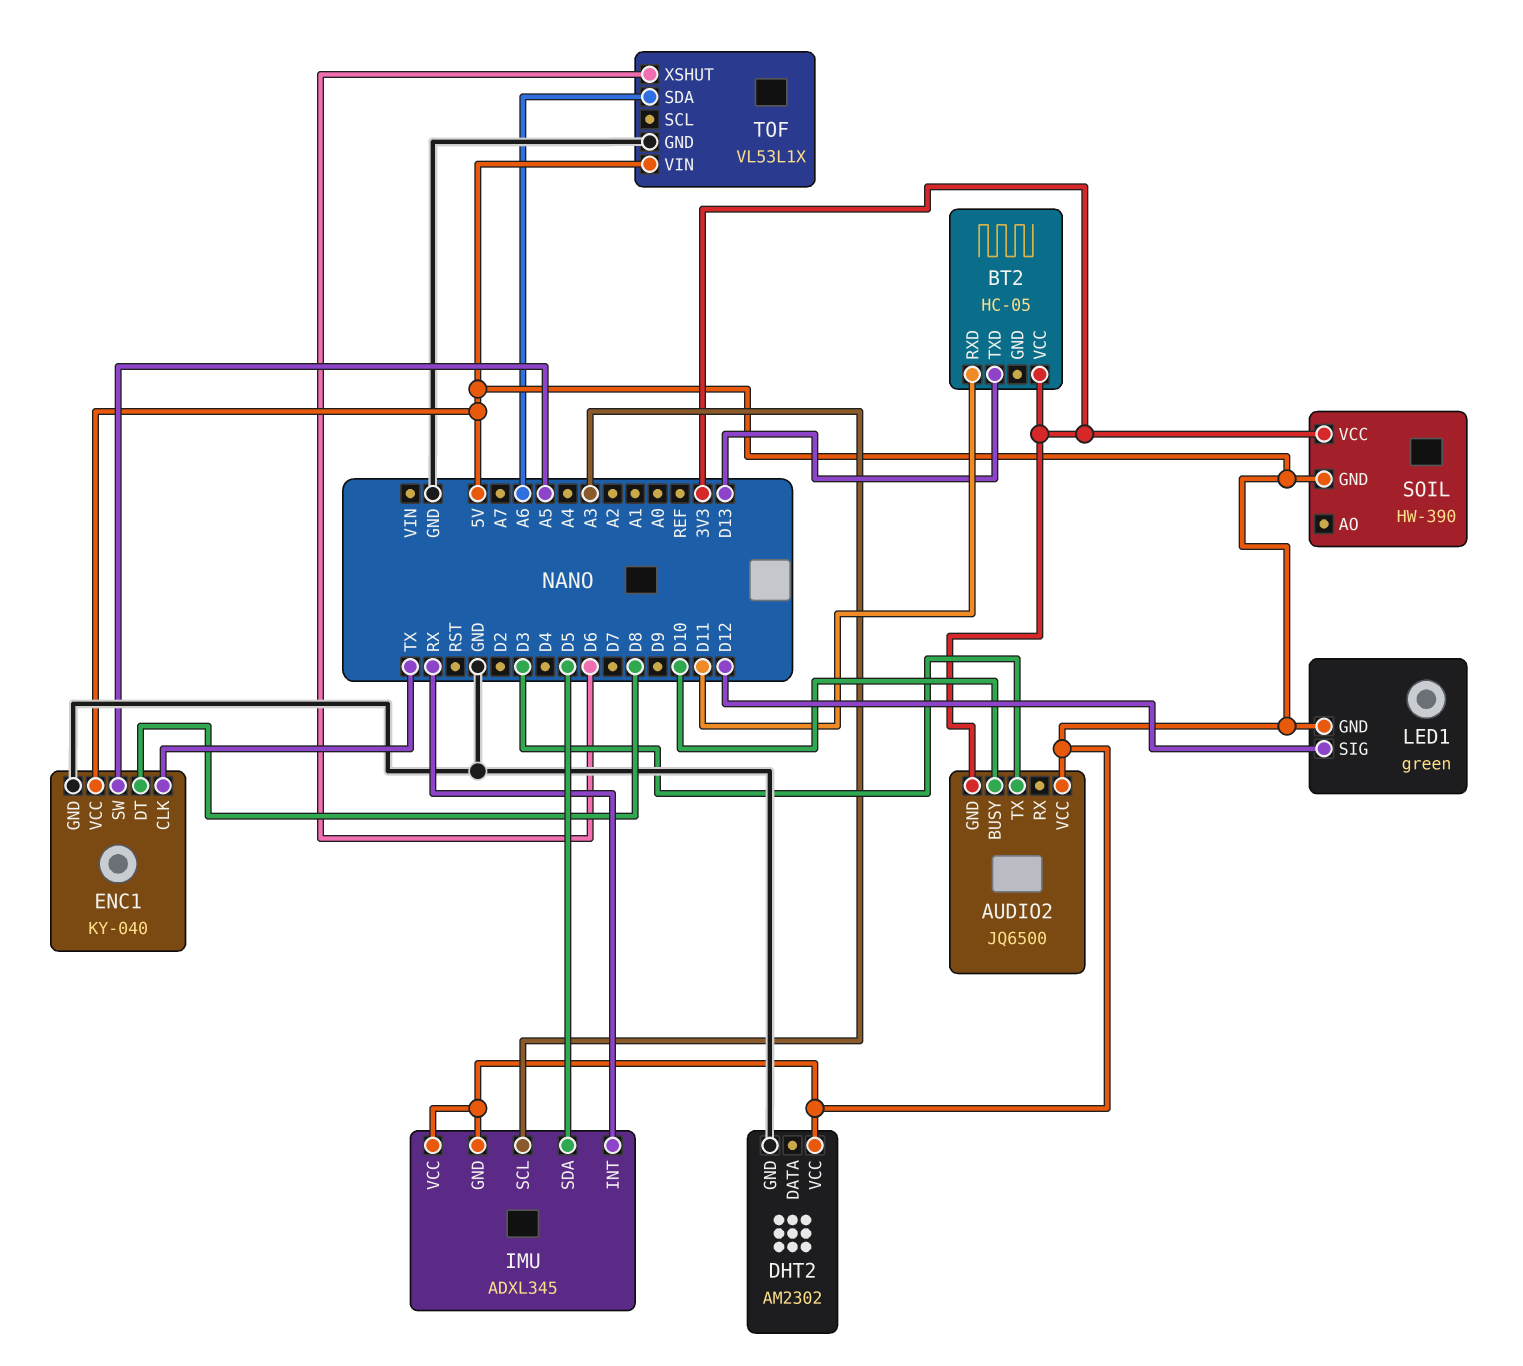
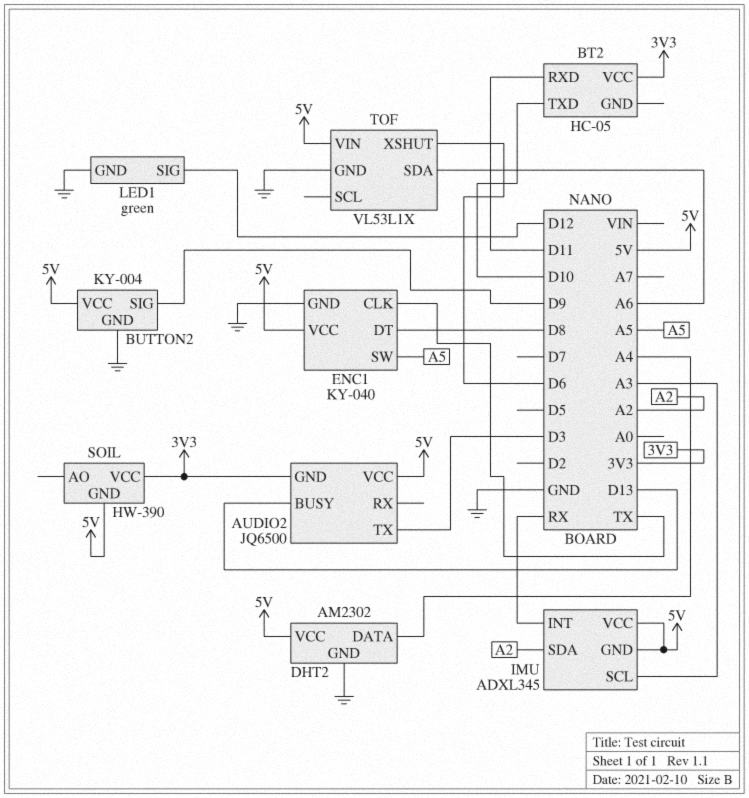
AUDIO2 pin BUSY: D10 -> D13
BT2 pin TXD: D13 -> D10
BUTTON2: none -> KY-004
BUTTON2 pin GND: none -> GND
BUTTON2 pin SIG: none -> D9
BUTTON2 pin VCC: none -> 5V
DHT2 pin DATA: none -> A4
IMU pin SDA: D5 -> A2
LED1 pin GND: 5V -> GND

